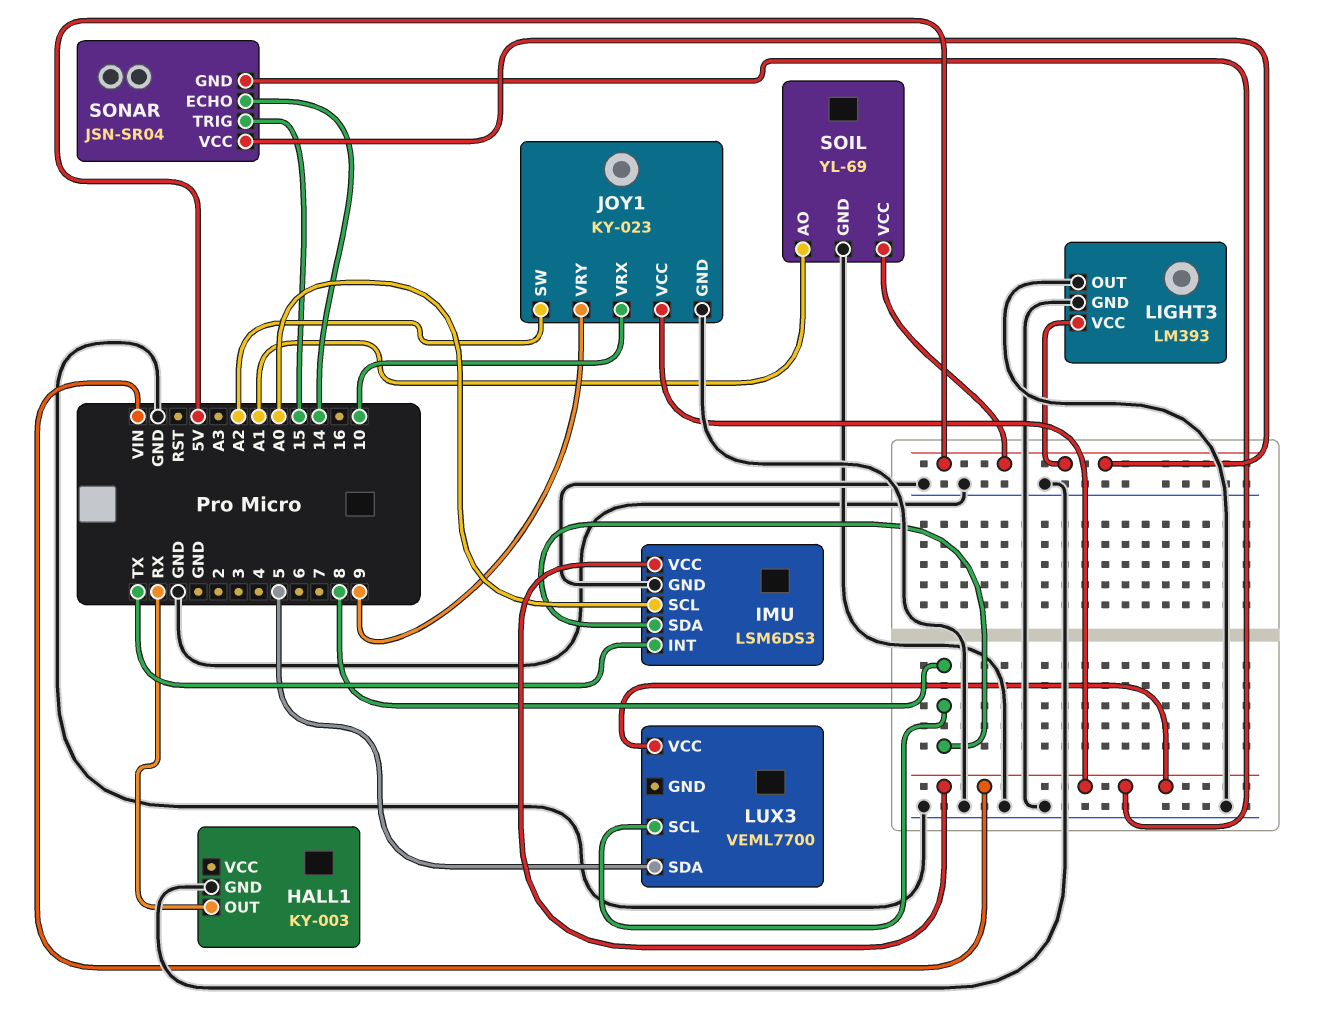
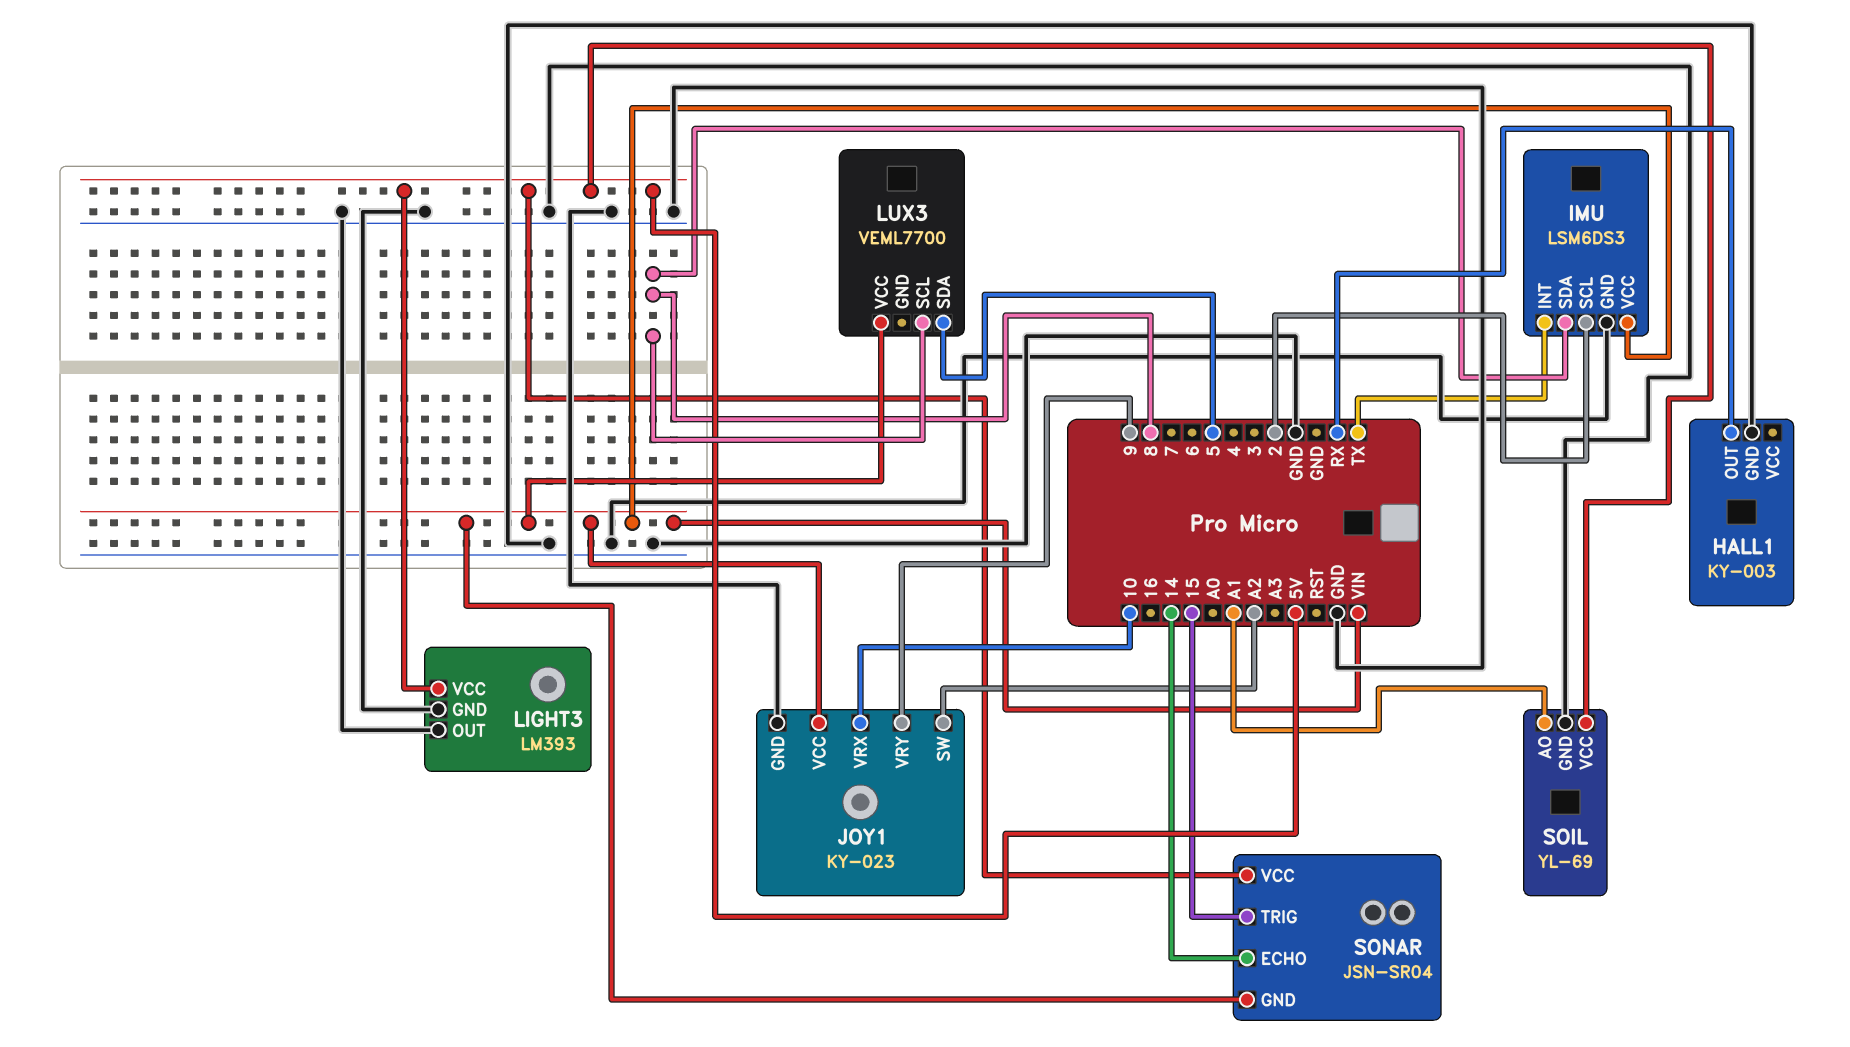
IMU pin SCL: A0 -> 2

